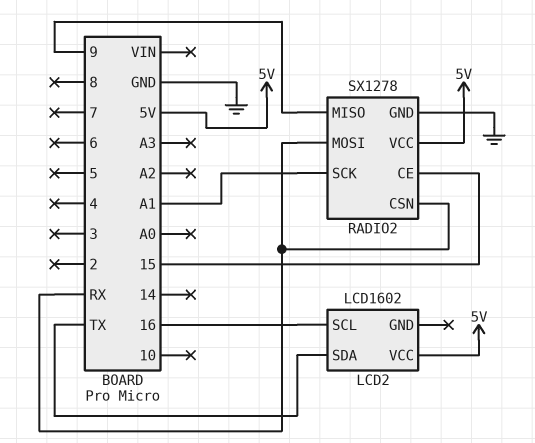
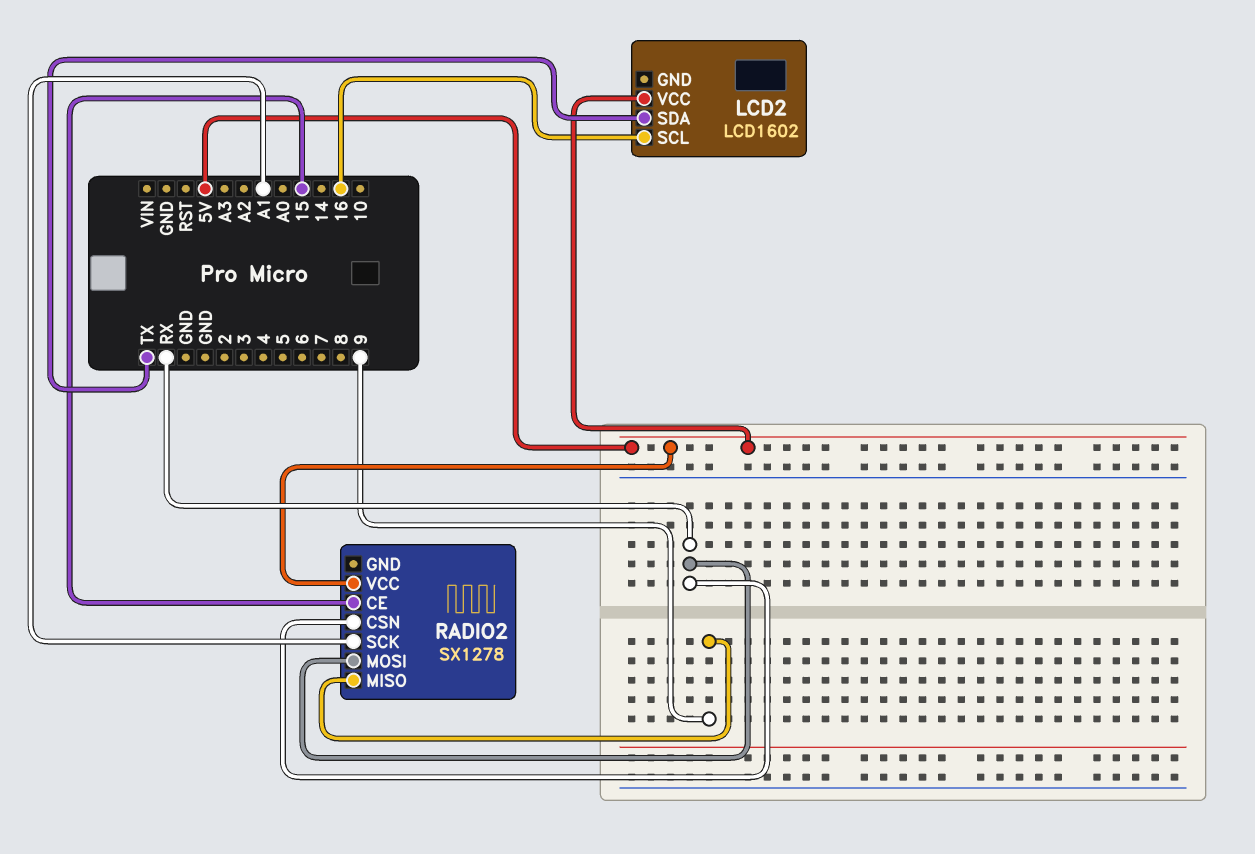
RADIO2 pin GND: GND -> none

